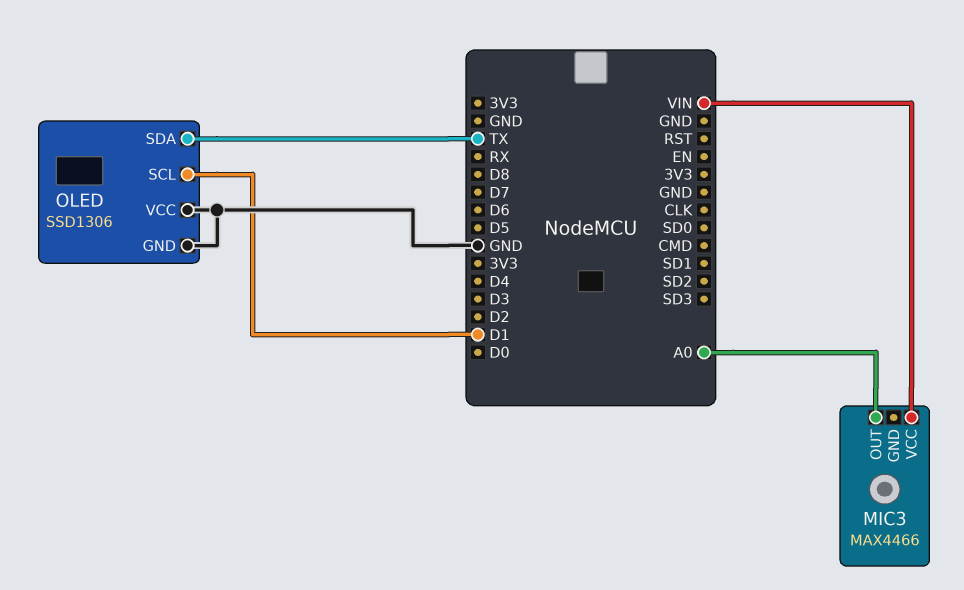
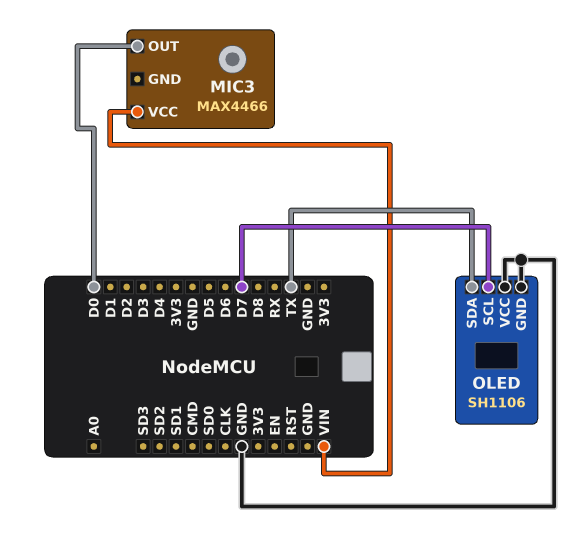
MIC3 pin OUT: A0 -> D0
OLED: SSD1306 -> SH1106
OLED pin SCL: D1 -> D7

